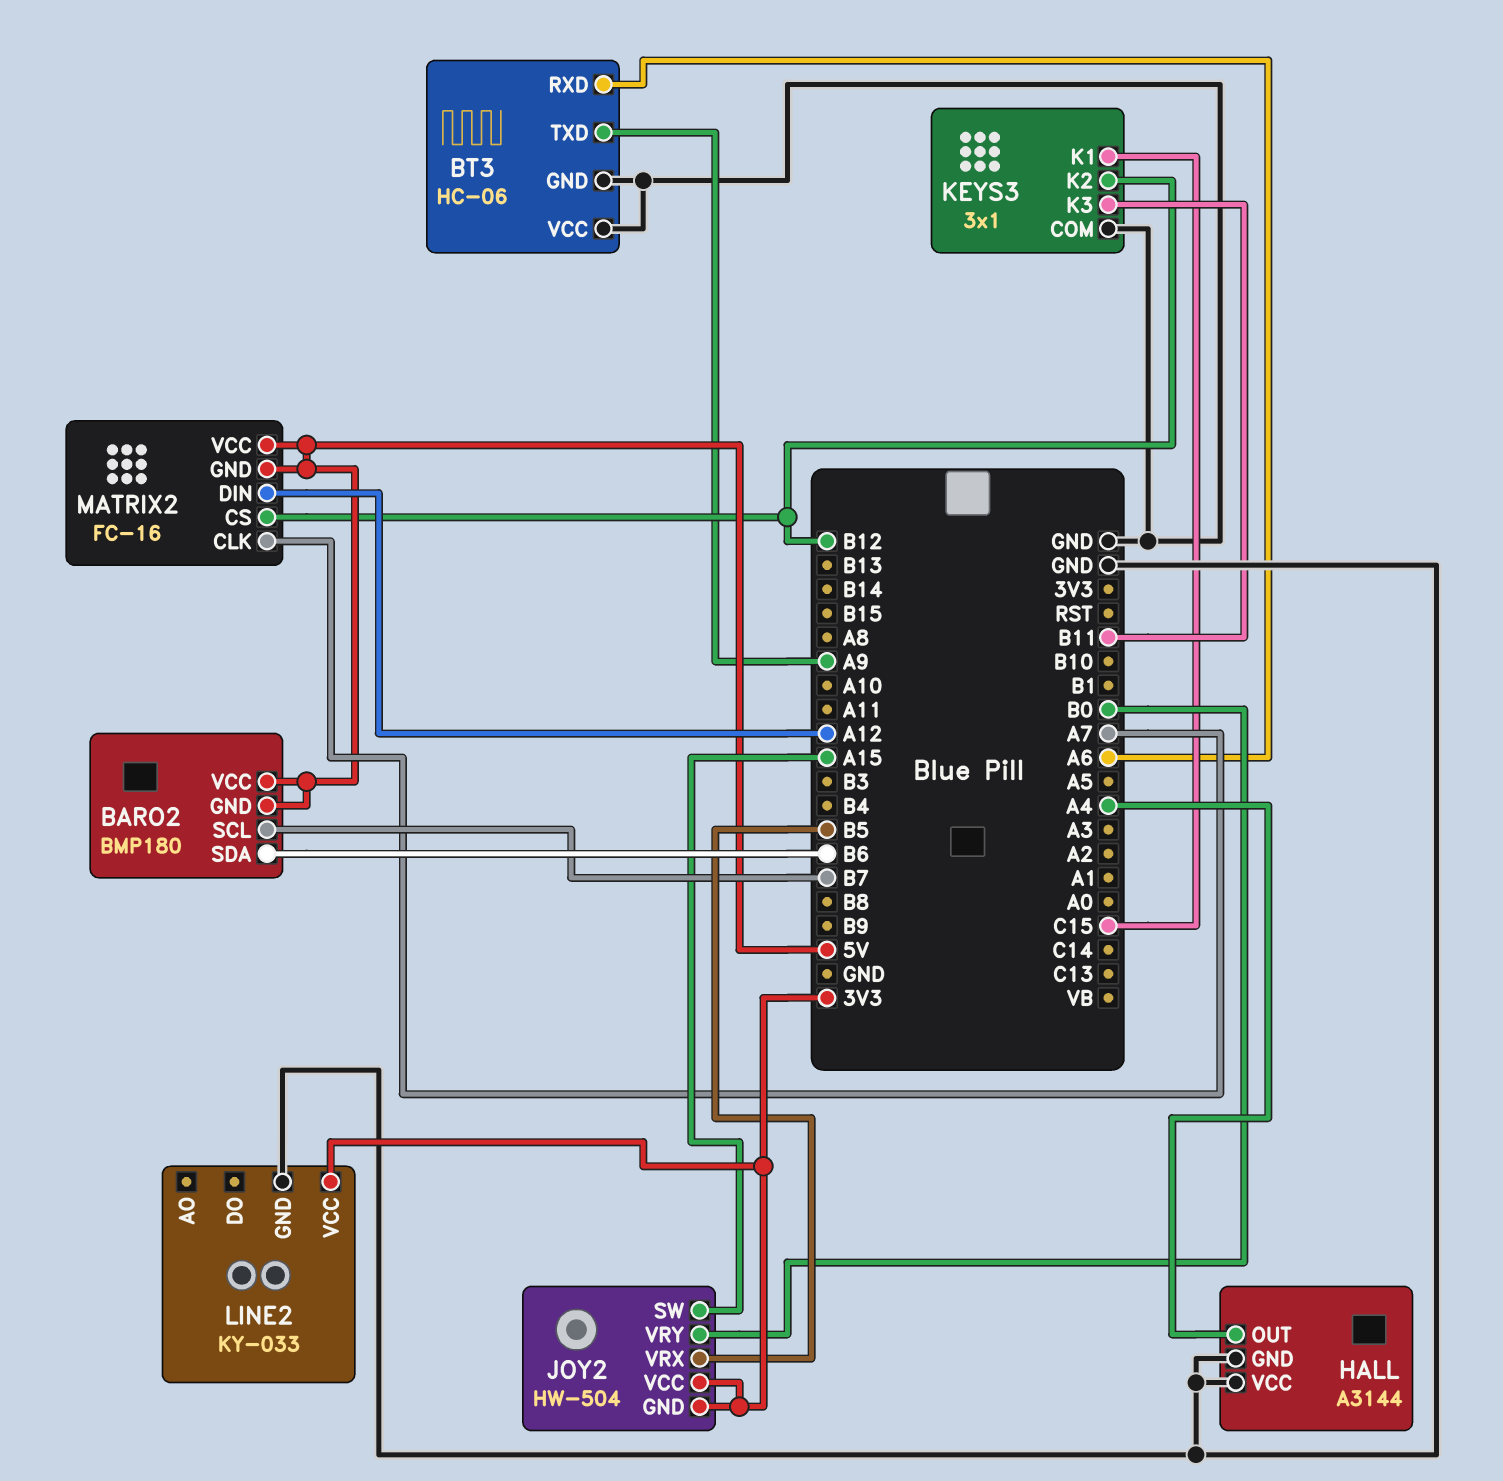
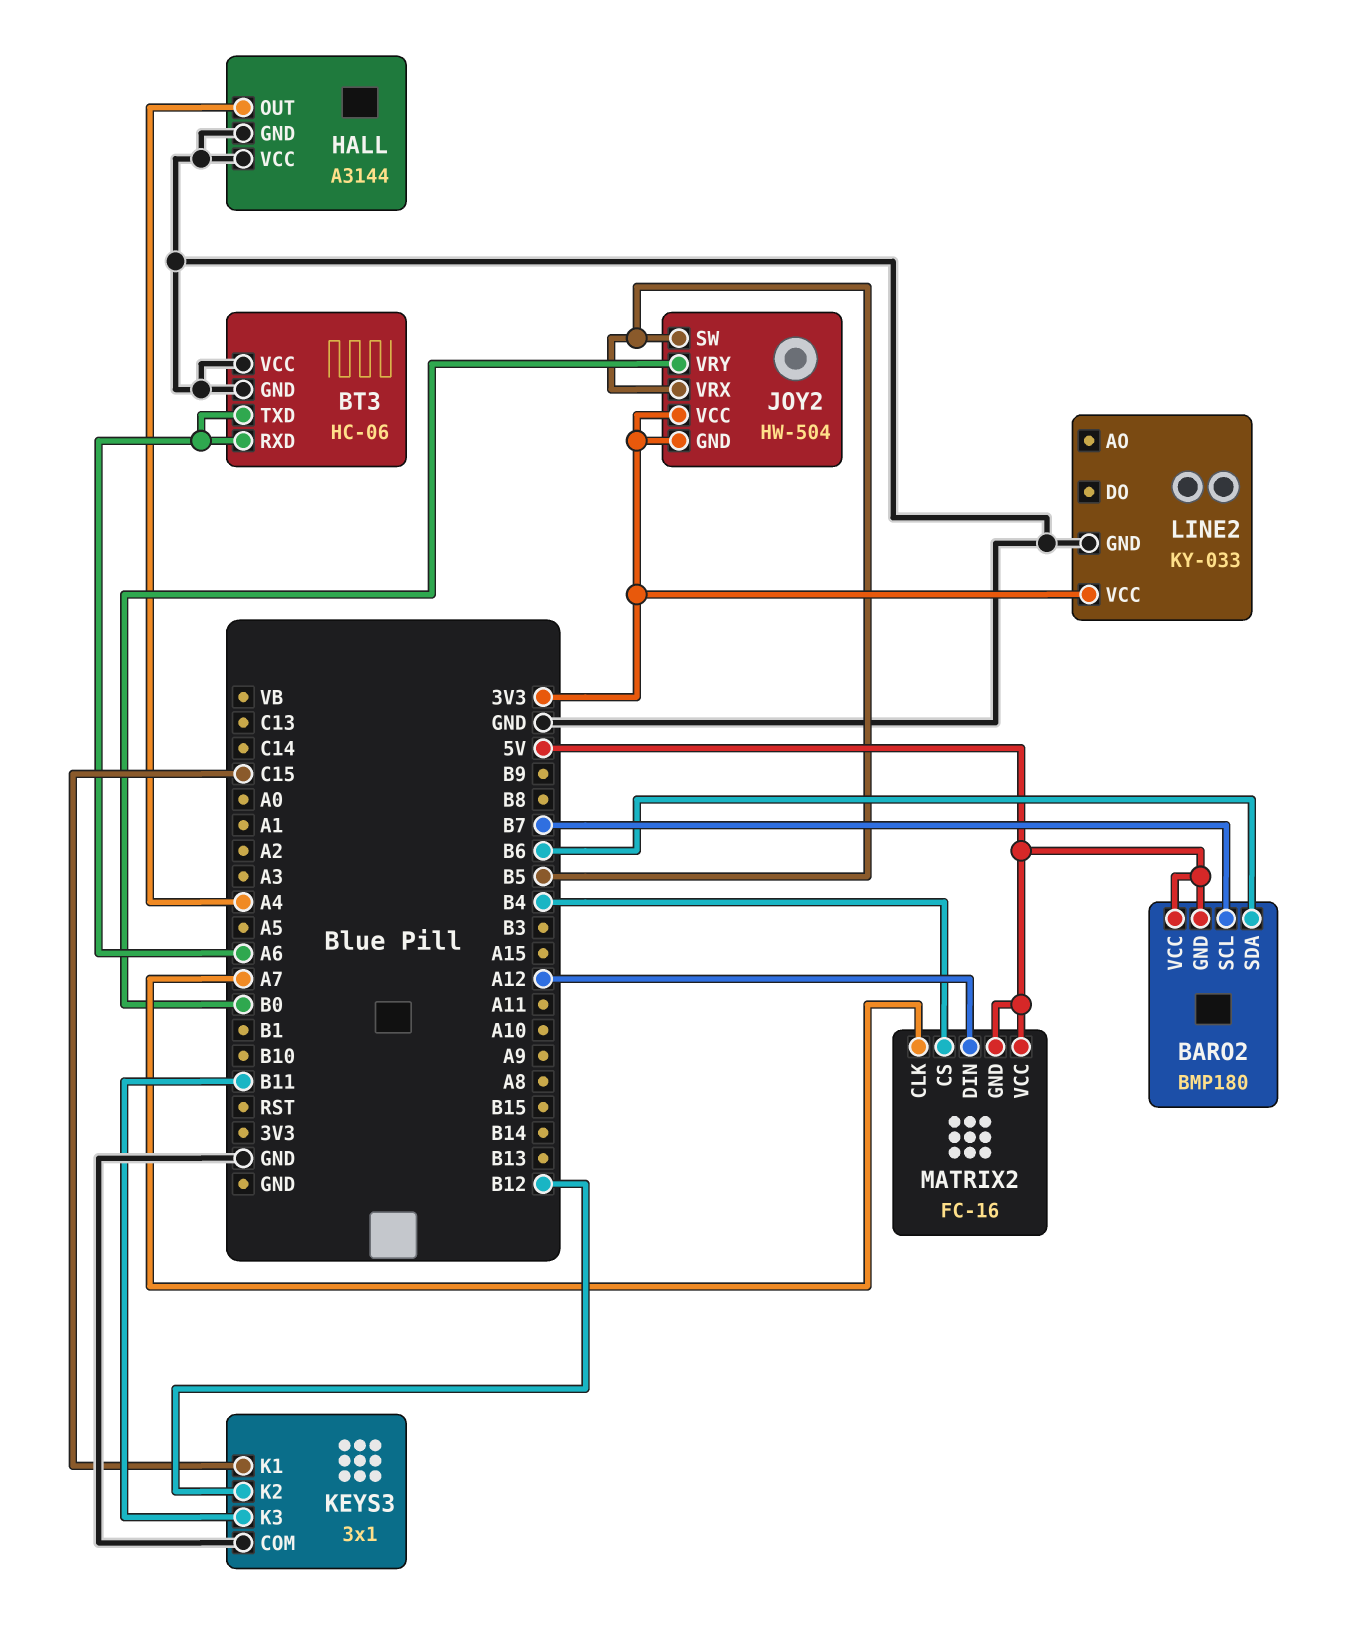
BT3 pin TXD: A9 -> A6
JOY2 pin SW: A15 -> B5
MATRIX2 pin CS: B12 -> B4

